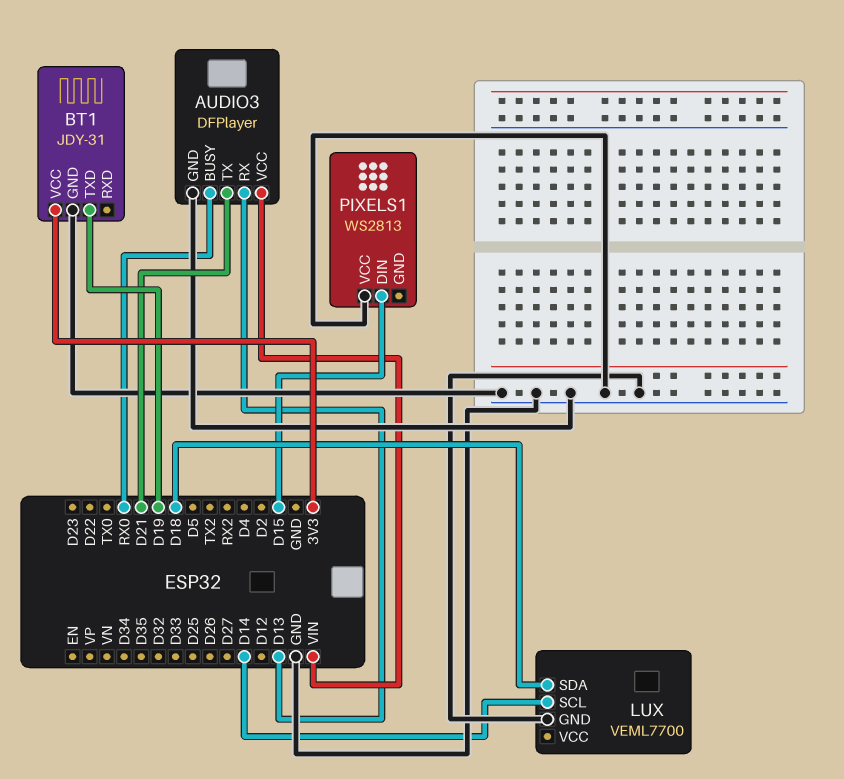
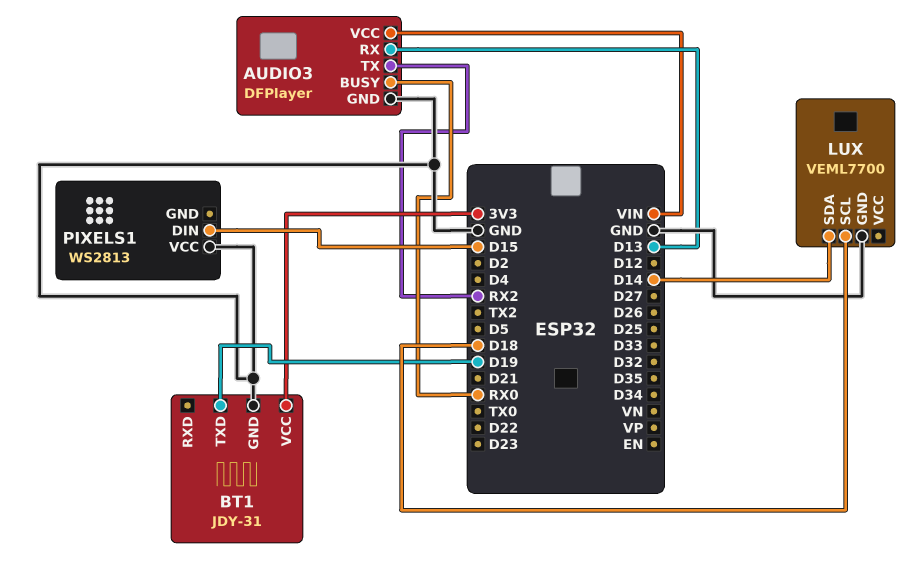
AUDIO3 pin TX: D21 -> RX2
LUX pin SCL: D14 -> D18
LUX pin SDA: D18 -> D14

